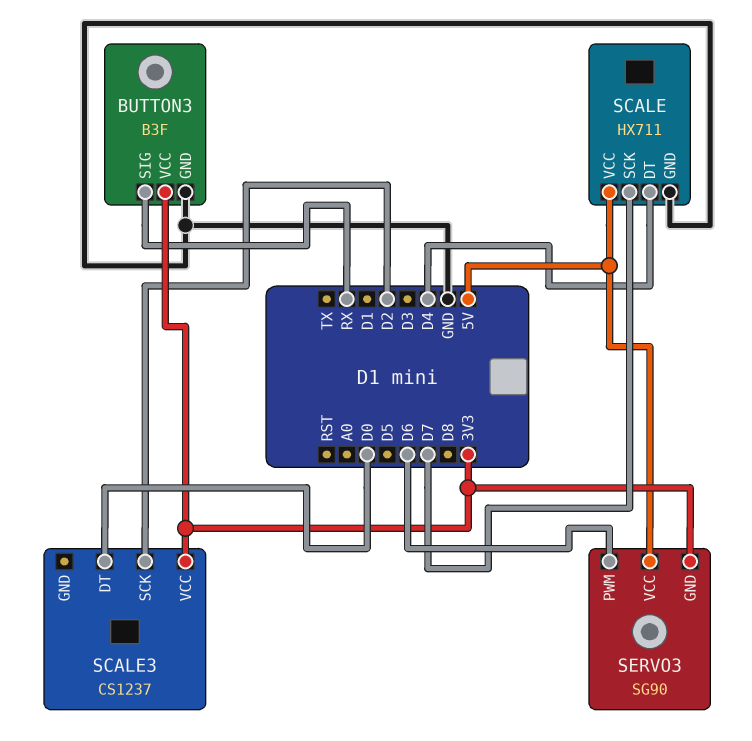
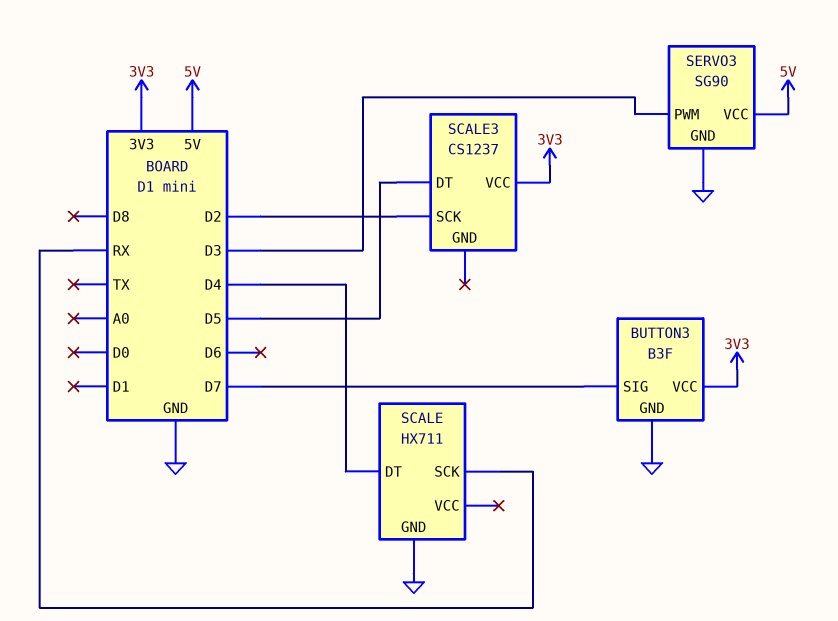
BUTTON3 pin SIG: RX -> D7
SCALE pin SCK: D7 -> RX
SCALE pin VCC: 5V -> none
SCALE3 pin DT: D0 -> D5
SERVO3 pin GND: 3V3 -> GND
SERVO3 pin PWM: D6 -> D3

